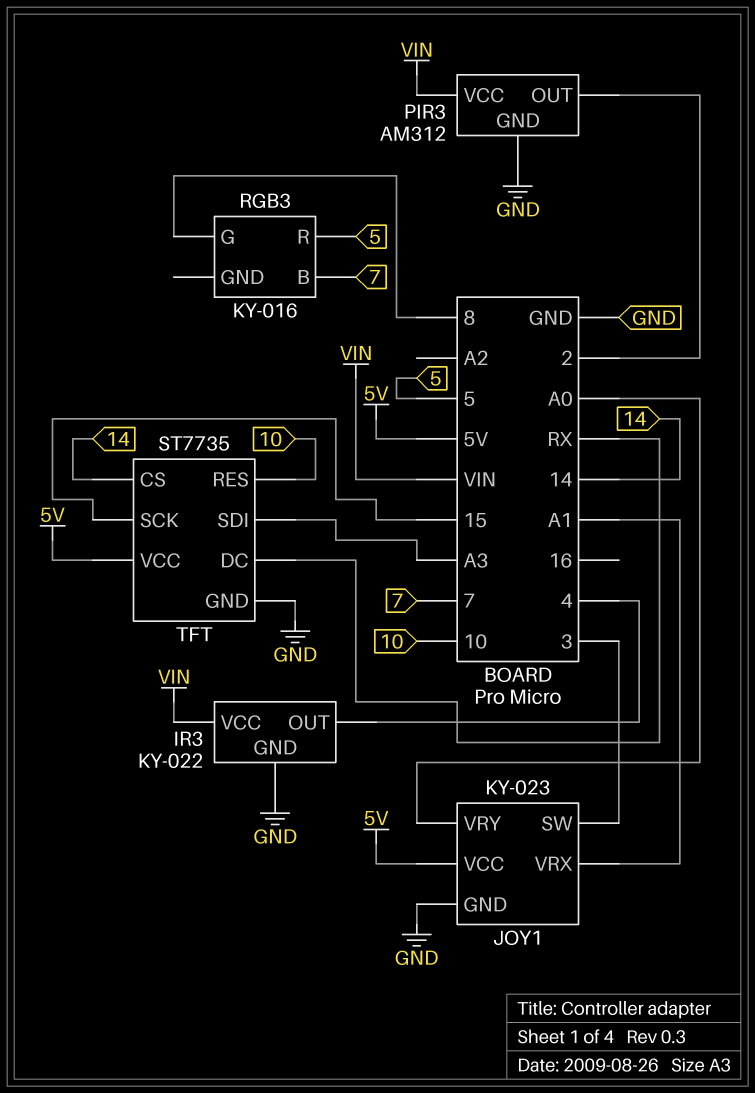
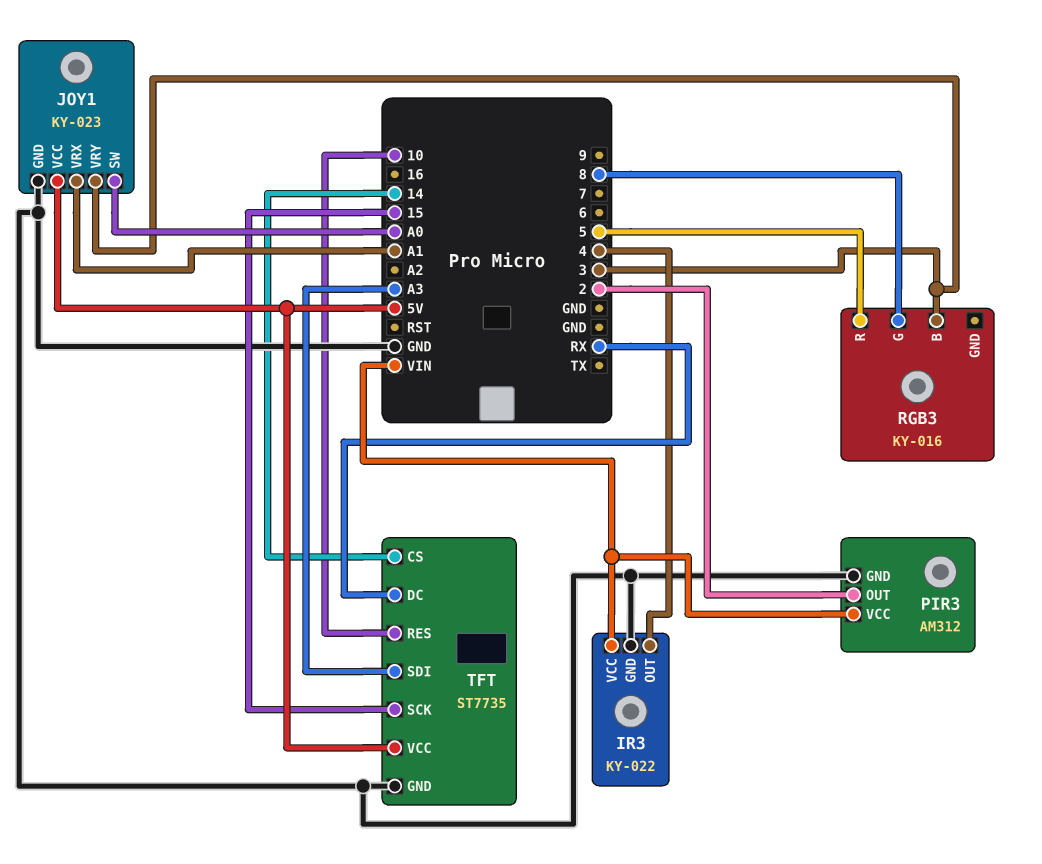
JOY1 pin SW: 3 -> A0
JOY1 pin VRY: A0 -> 3
RGB3 pin B: 7 -> 3

